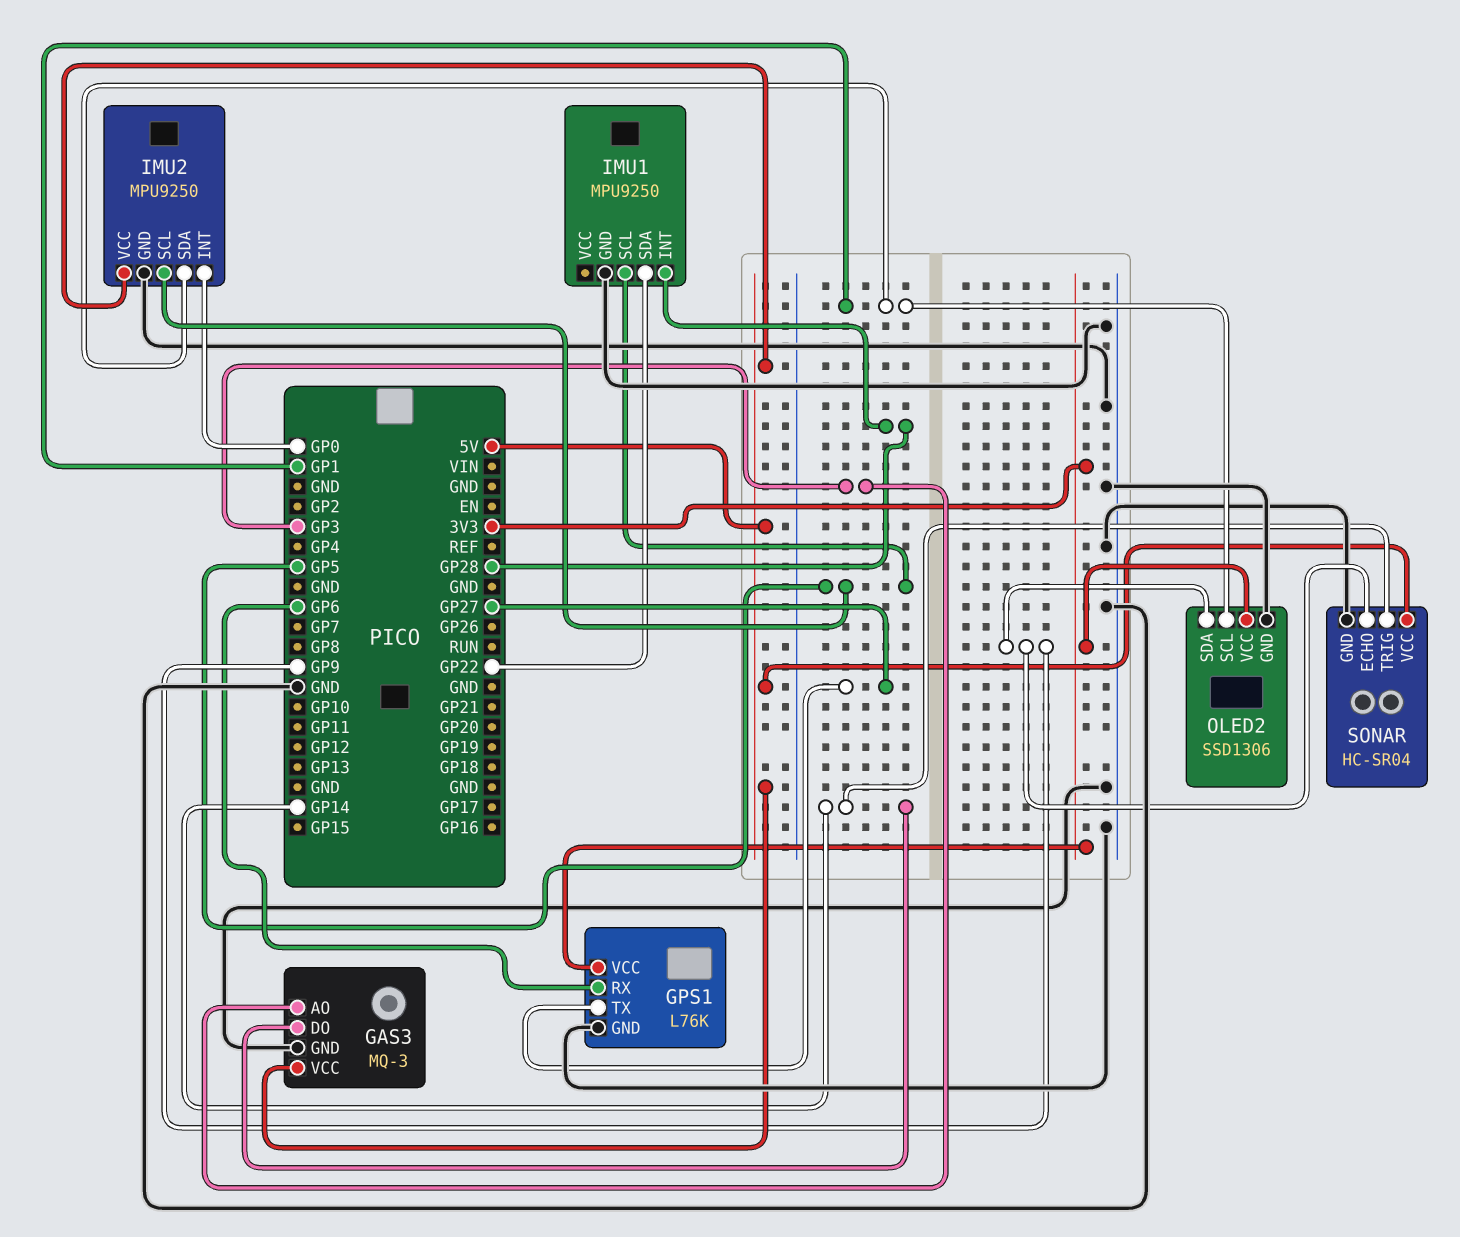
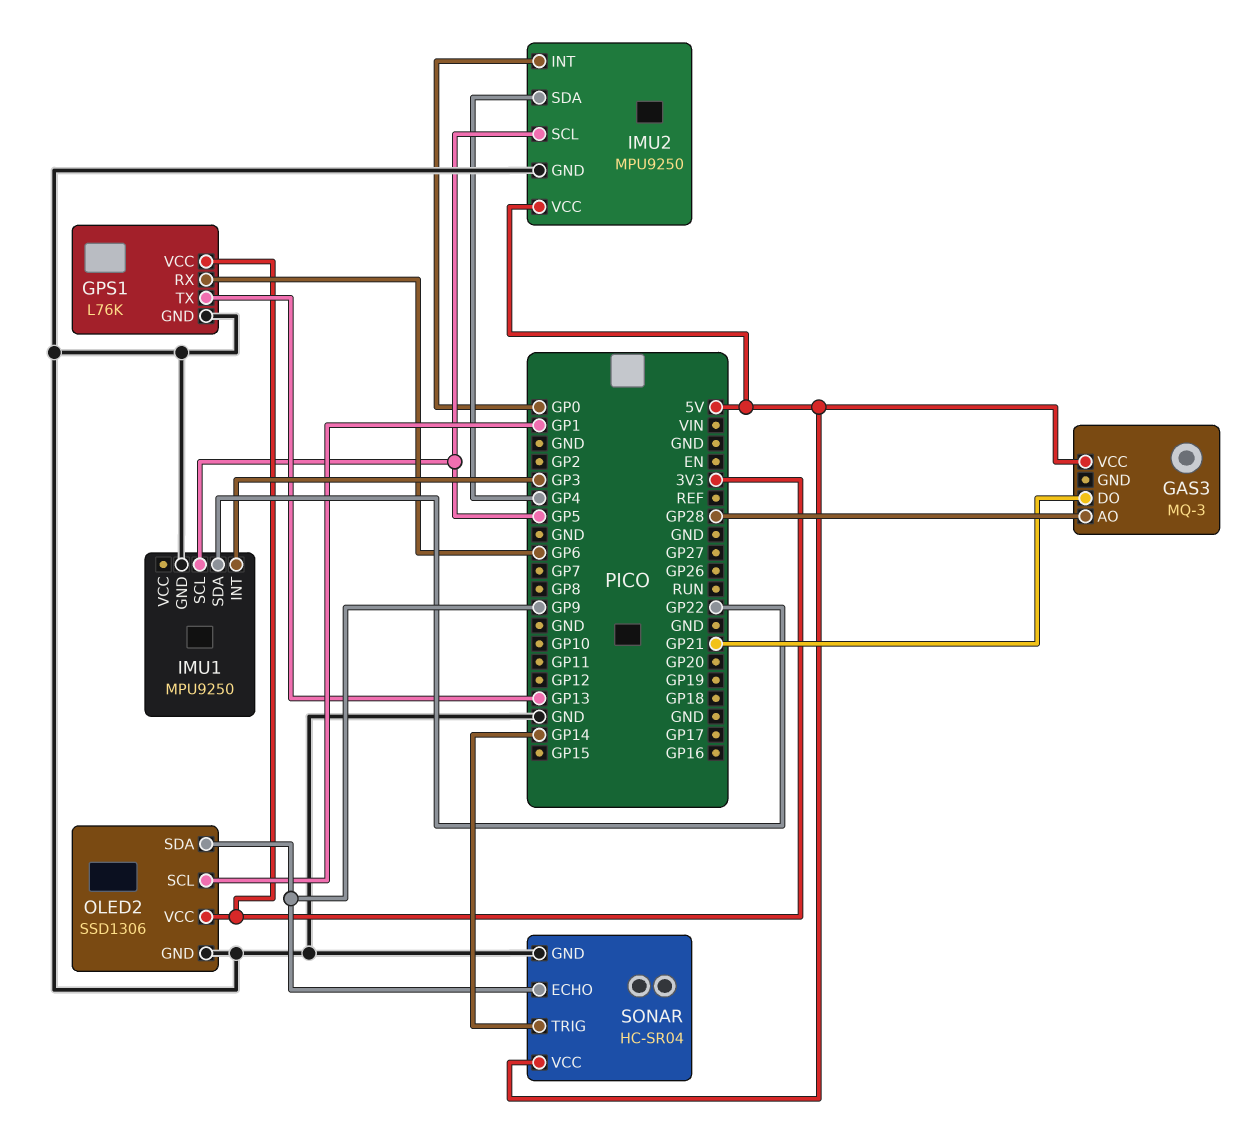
GAS3 pin AO: GP3 -> GP28
GAS3 pin DO: GP14 -> GP21
GAS3 pin GND: GND -> none
GPS1 pin TX: GP27 -> GP13
IMU1 pin INT: GP28 -> GP3
IMU2 pin SDA: GP1 -> GP4

